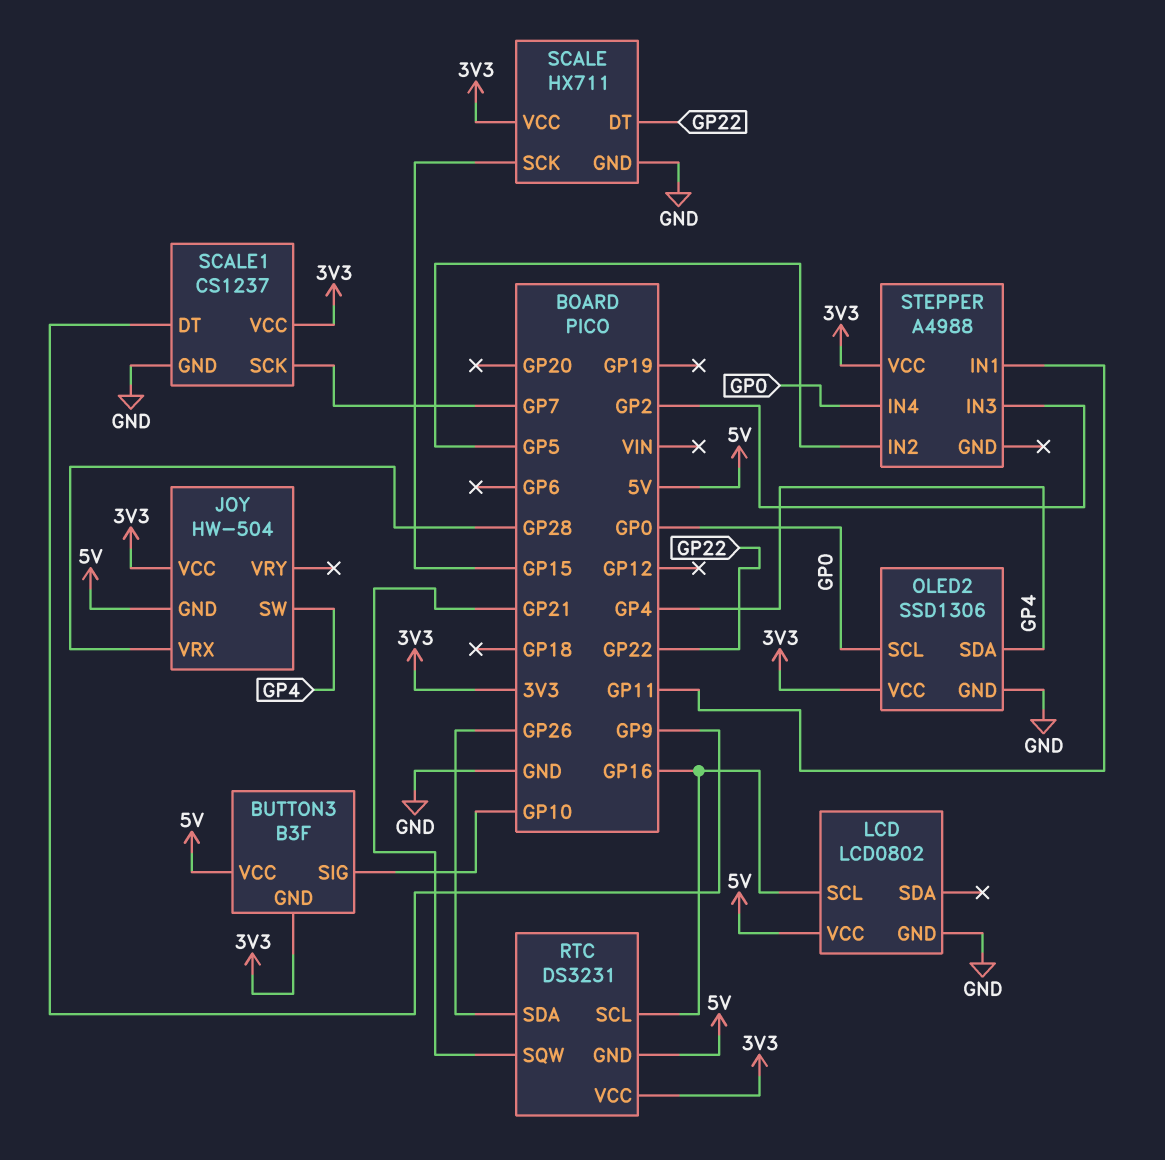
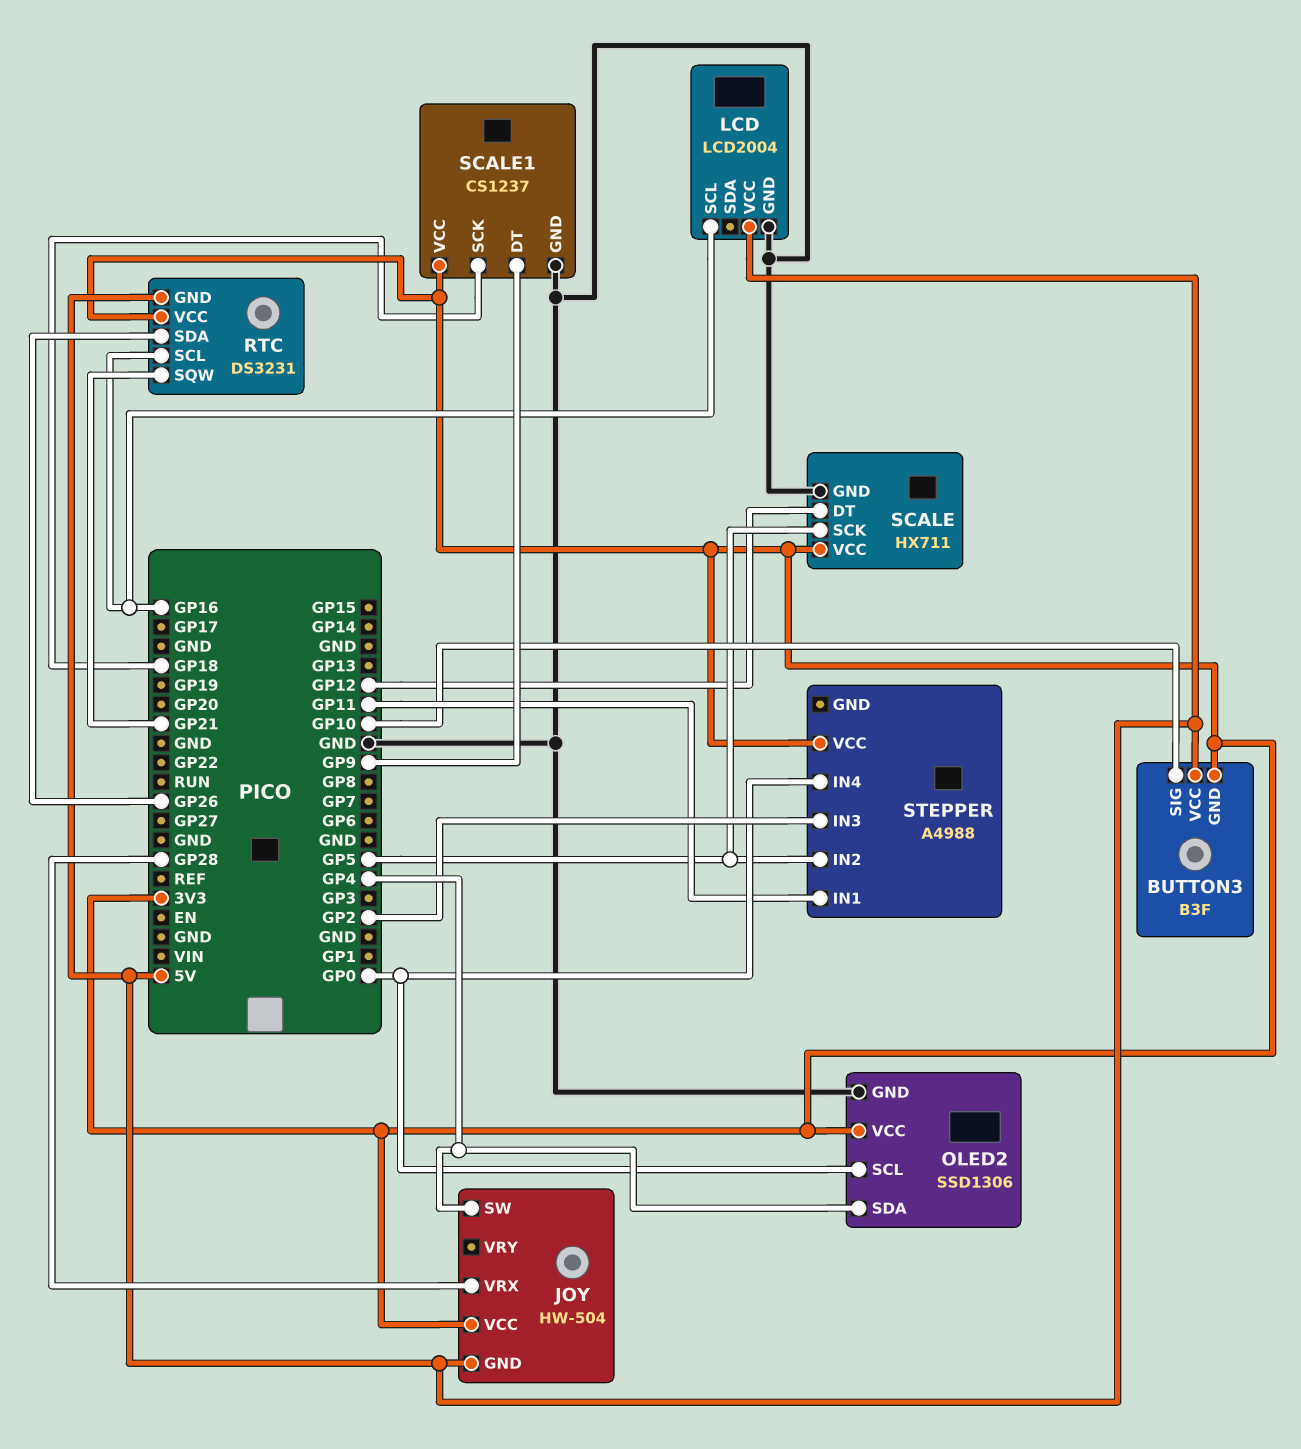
LCD: LCD0802 -> LCD2004
SCALE pin DT: GP22 -> GP12
SCALE pin SCK: GP15 -> GP5
SCALE1 pin SCK: GP7 -> GP18

